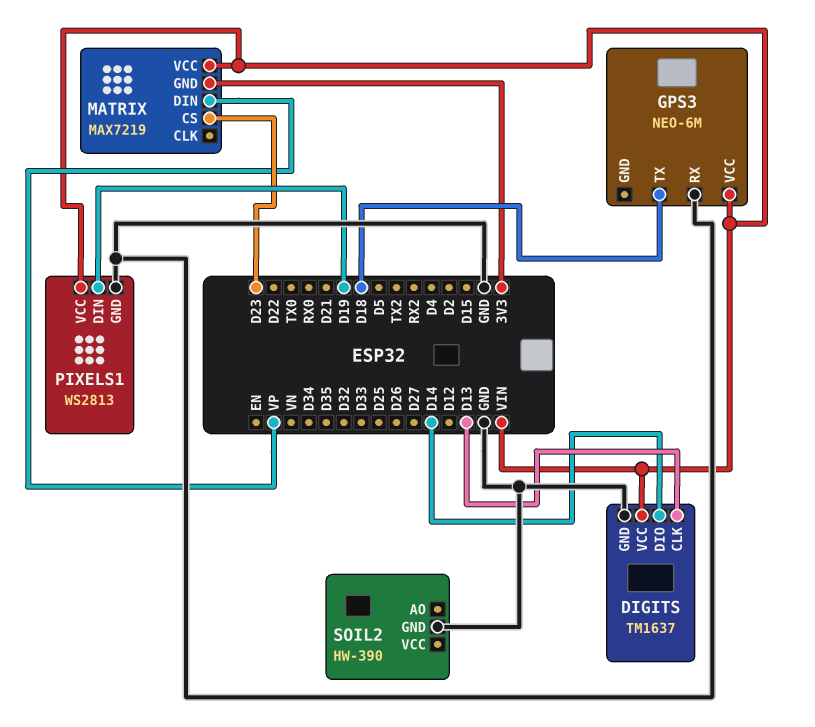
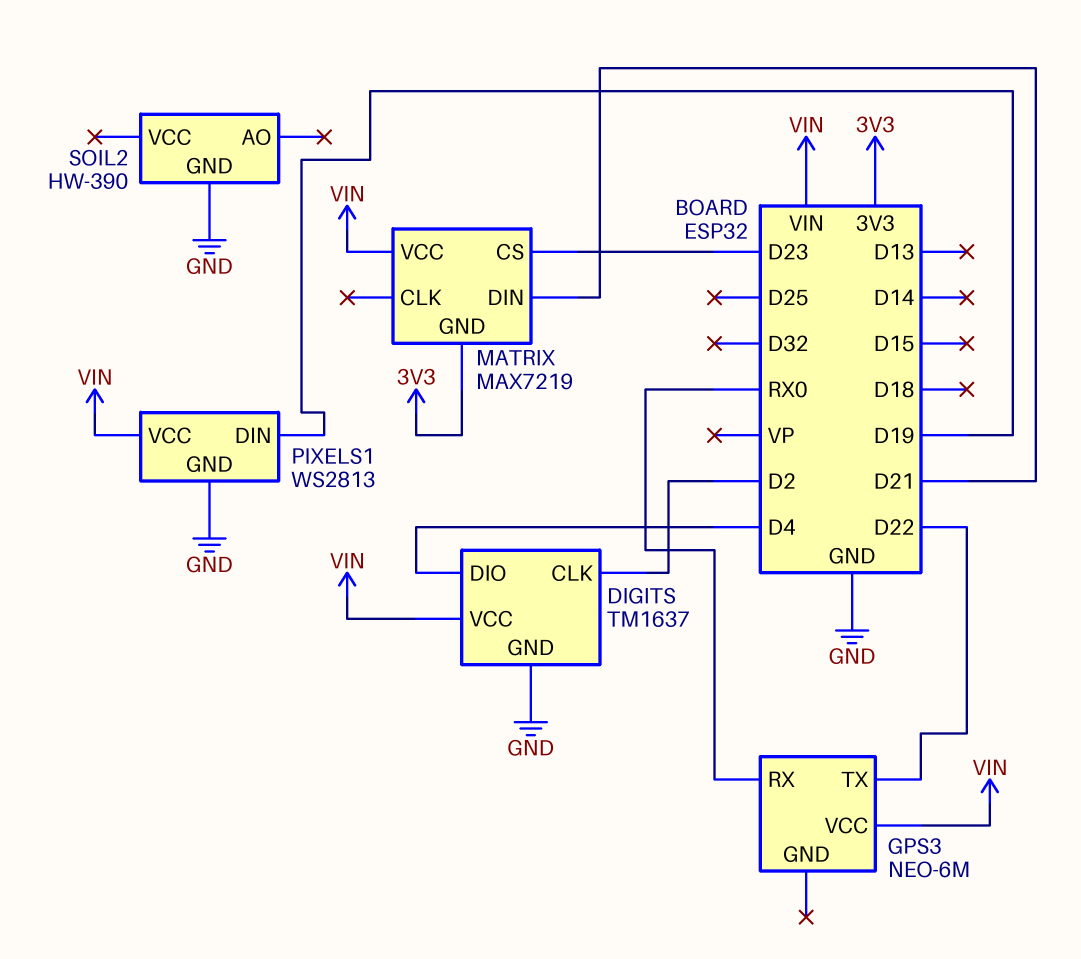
DIGITS pin CLK: D13 -> D2
DIGITS pin DIO: D14 -> D4
GPS3 pin RX: GND -> RX0
GPS3 pin TX: D18 -> D22
MATRIX pin DIN: VP -> D21

